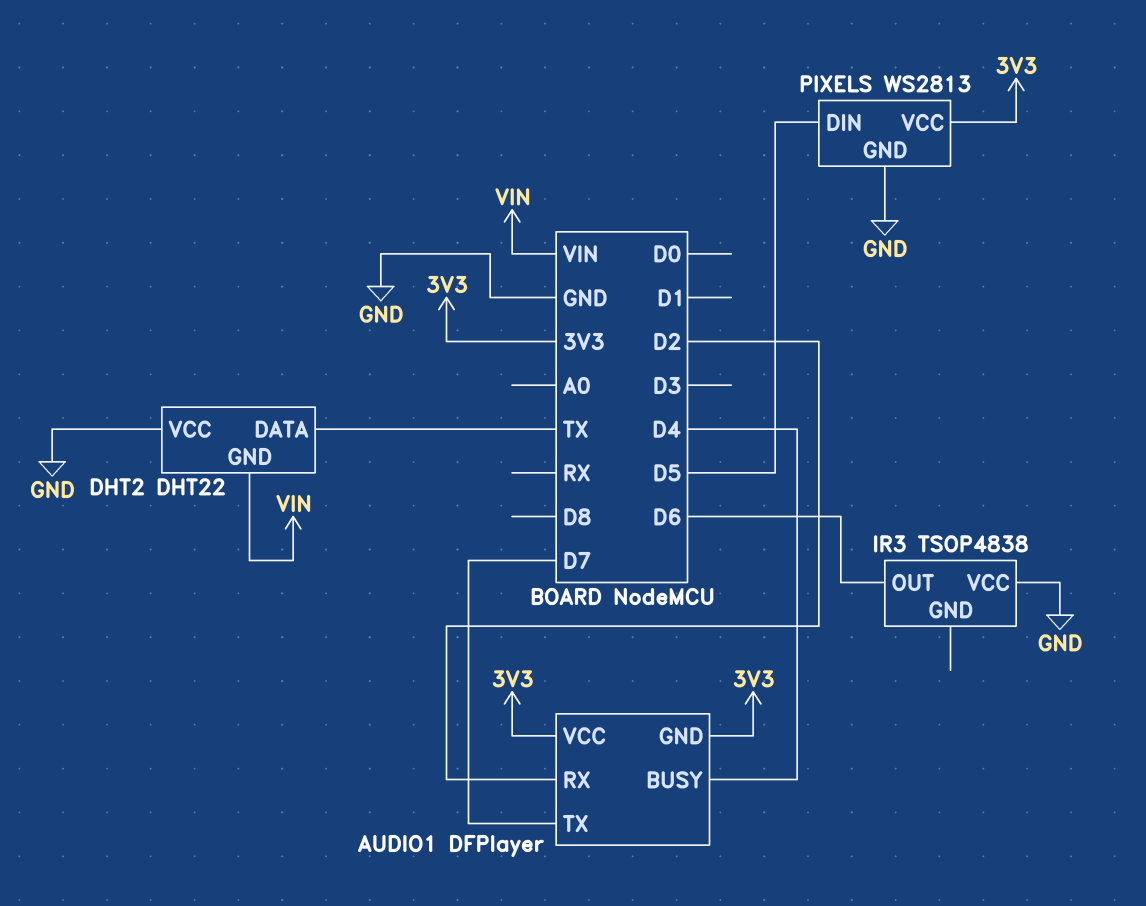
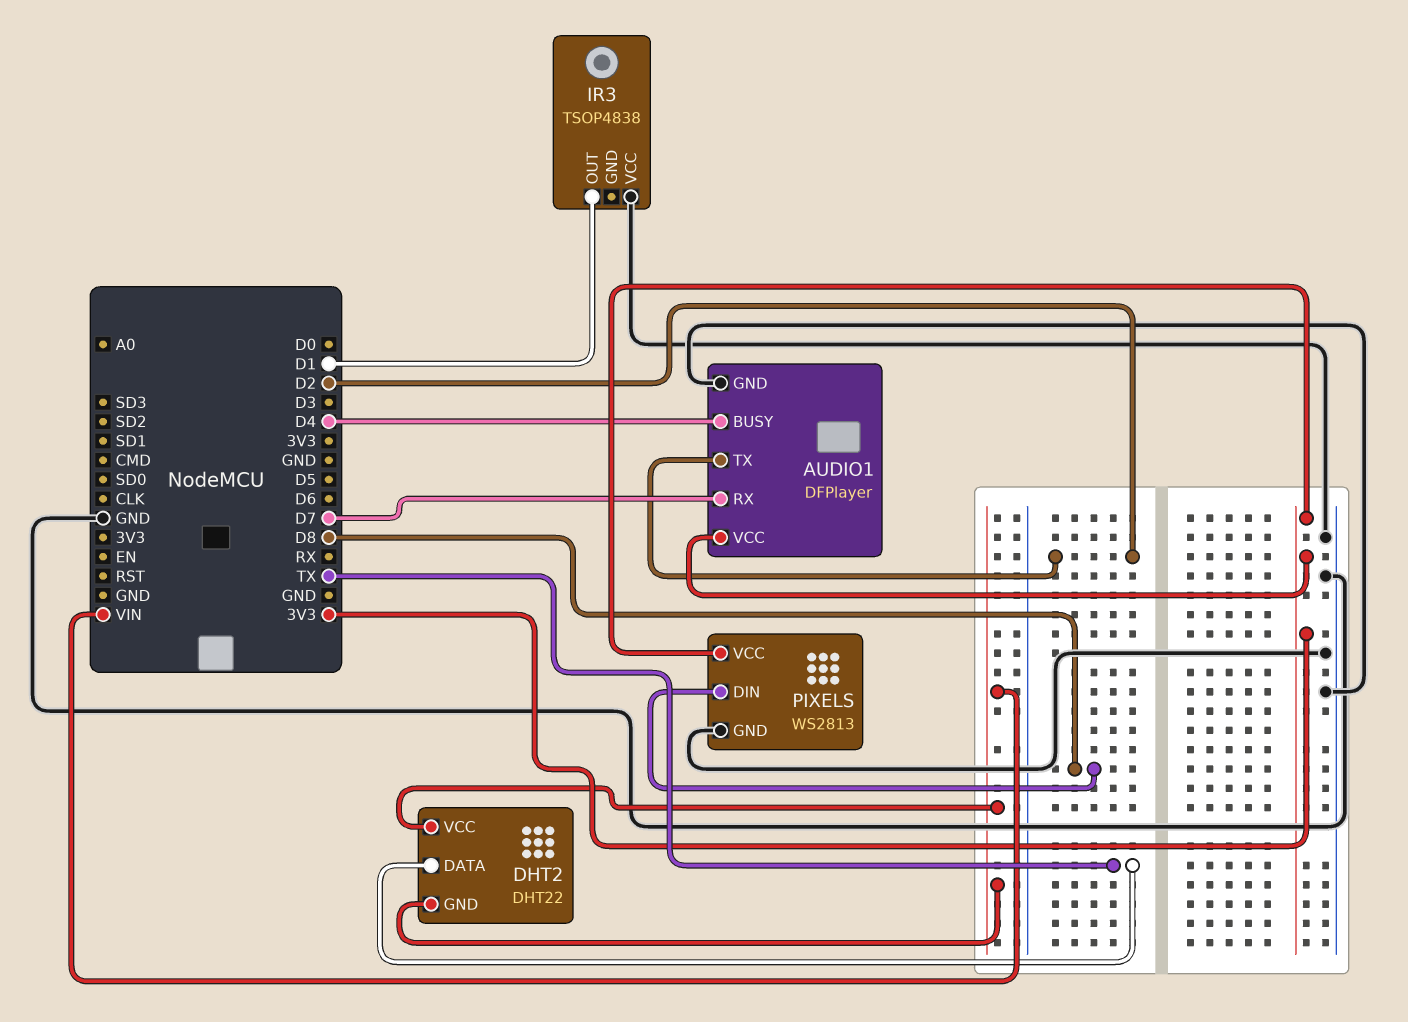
AUDIO1 pin GND: 3V3 -> GND
AUDIO1 pin RX: D2 -> D7
AUDIO1 pin TX: D7 -> D2
DHT2 pin VCC: GND -> VIN
IR3 pin OUT: D6 -> D1
PIXELS pin DIN: D5 -> D8

